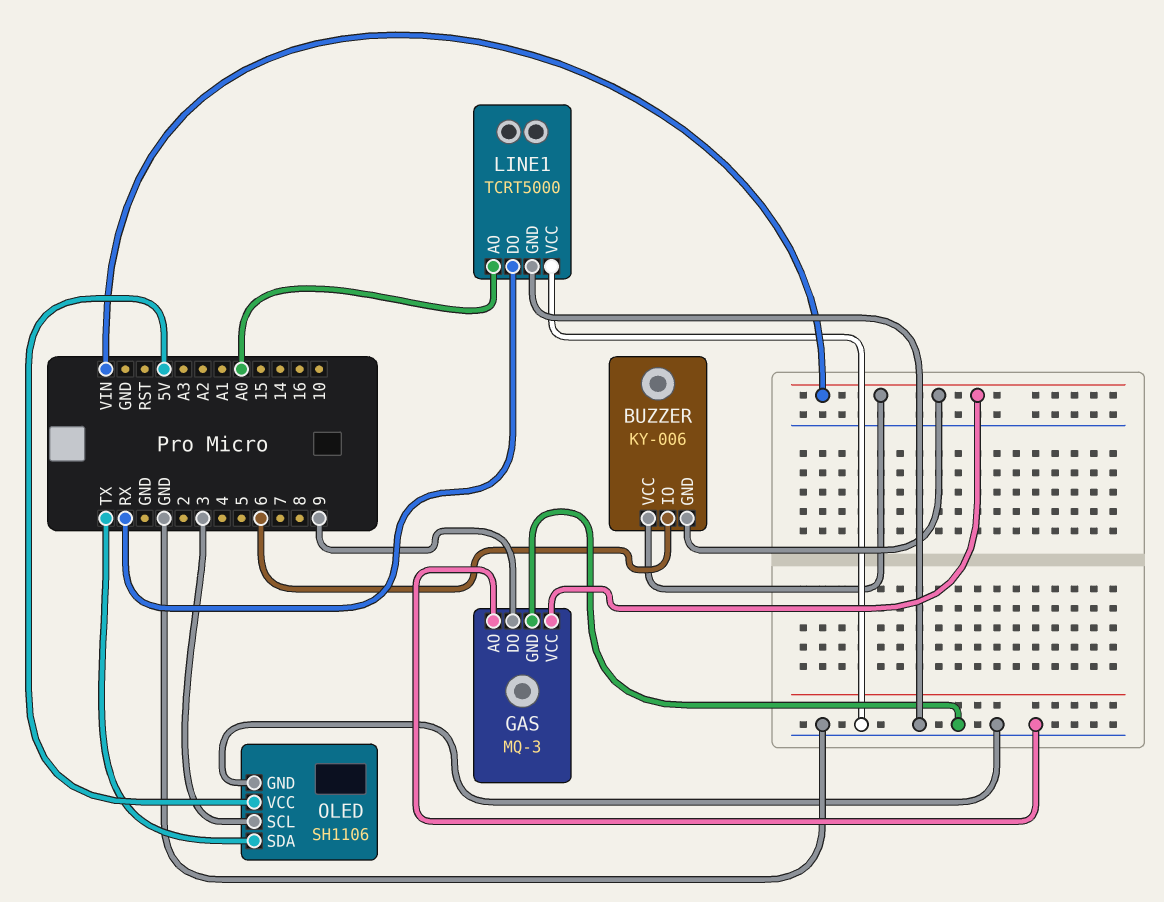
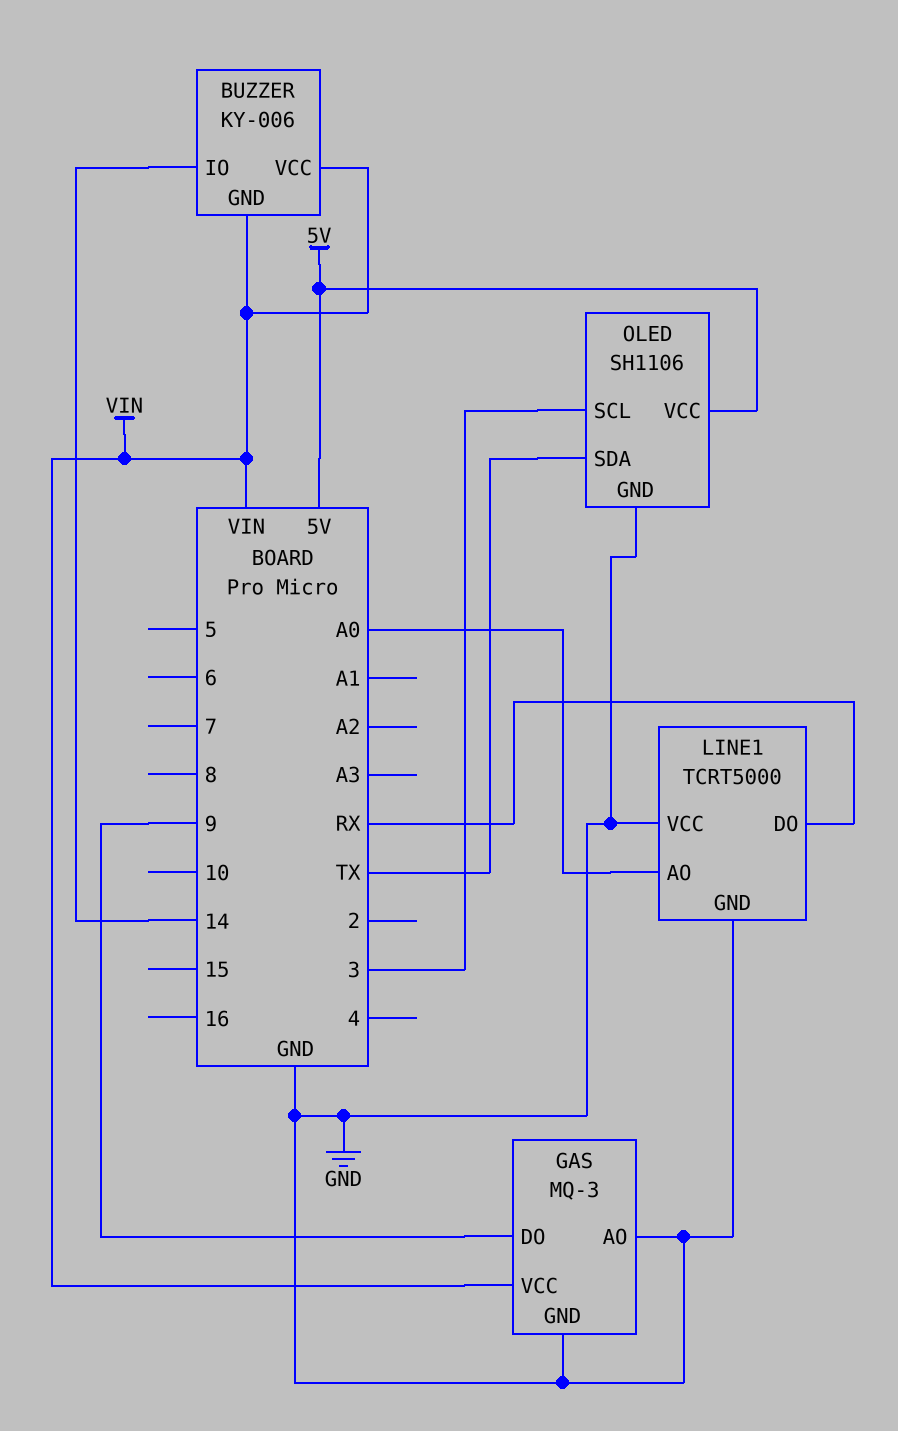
BUZZER pin IO: 6 -> 14

